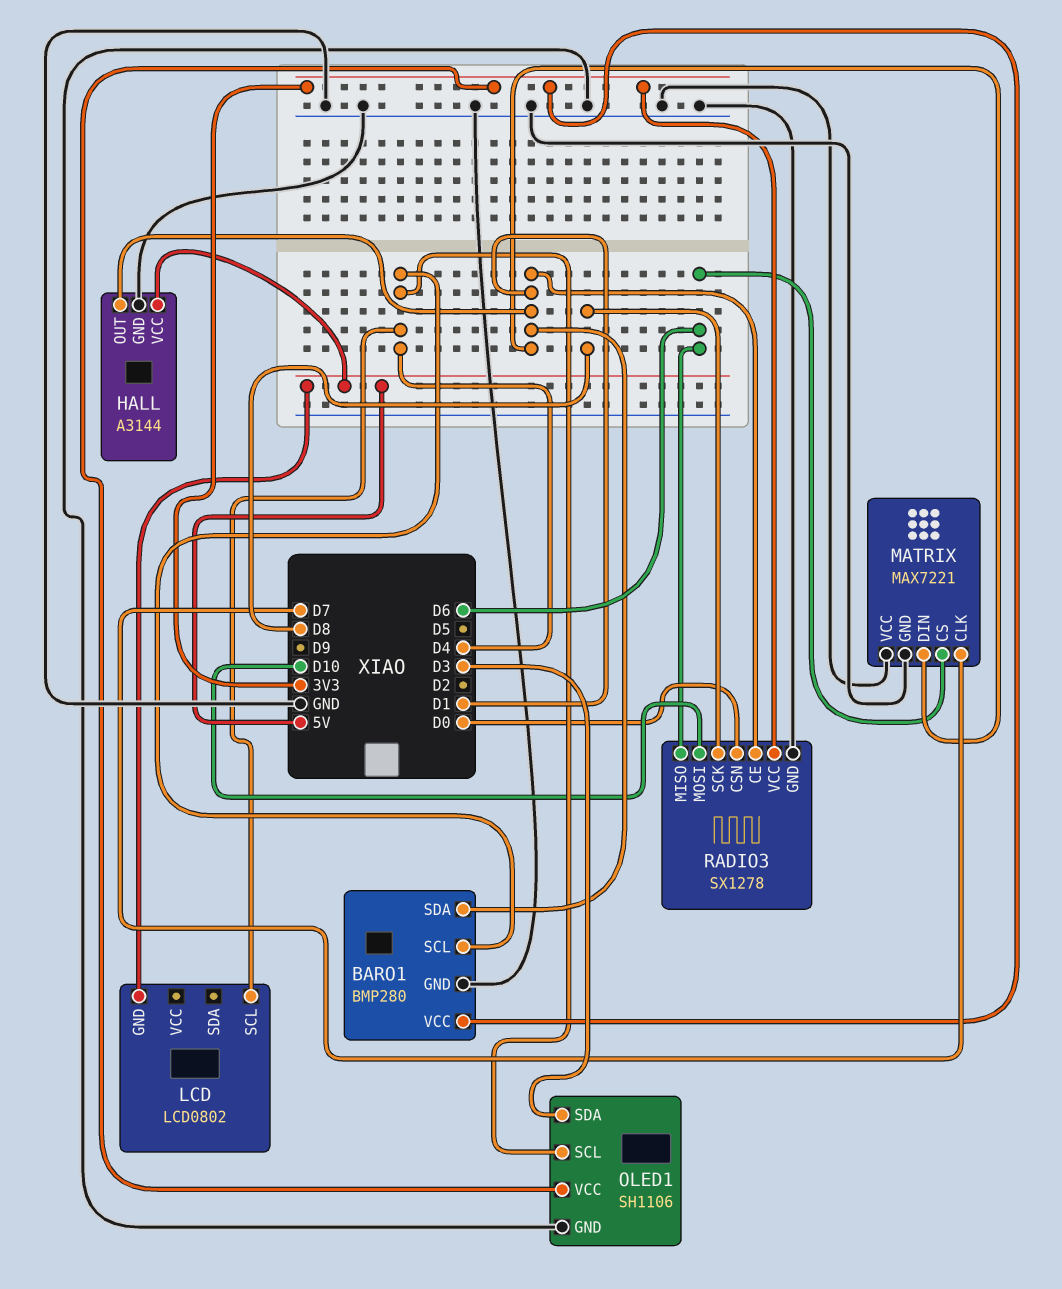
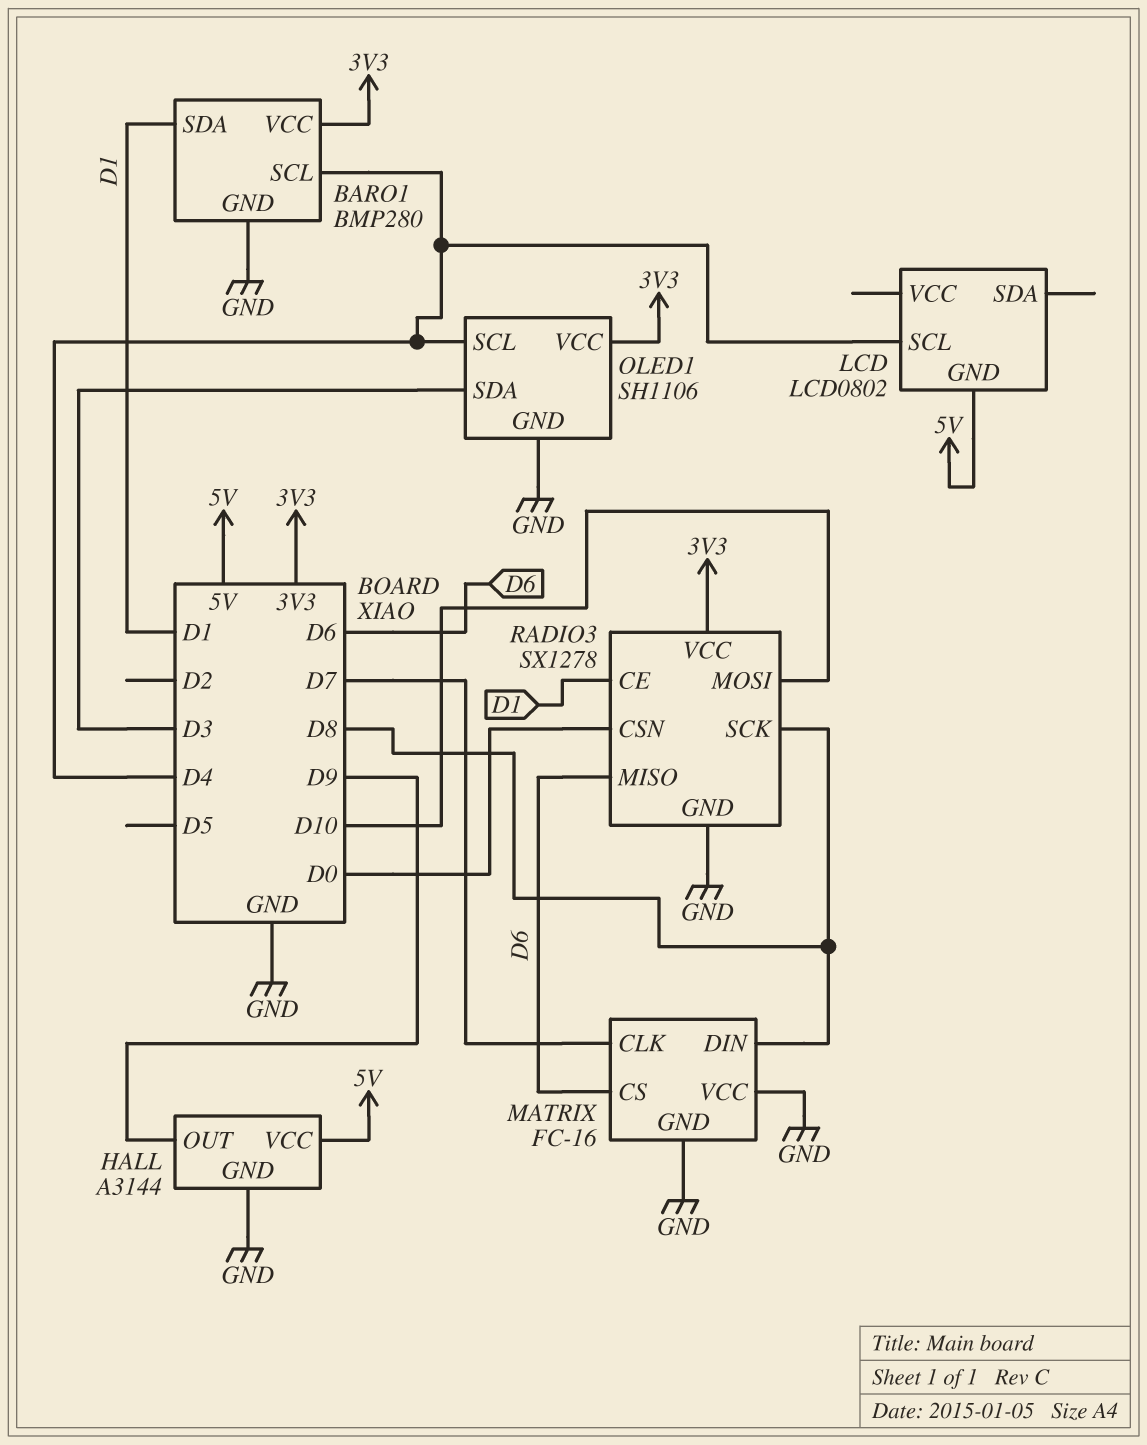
HALL pin OUT: D1 -> D9
MATRIX: MAX7221 -> FC-16
MATRIX pin DIN: D1 -> D8

